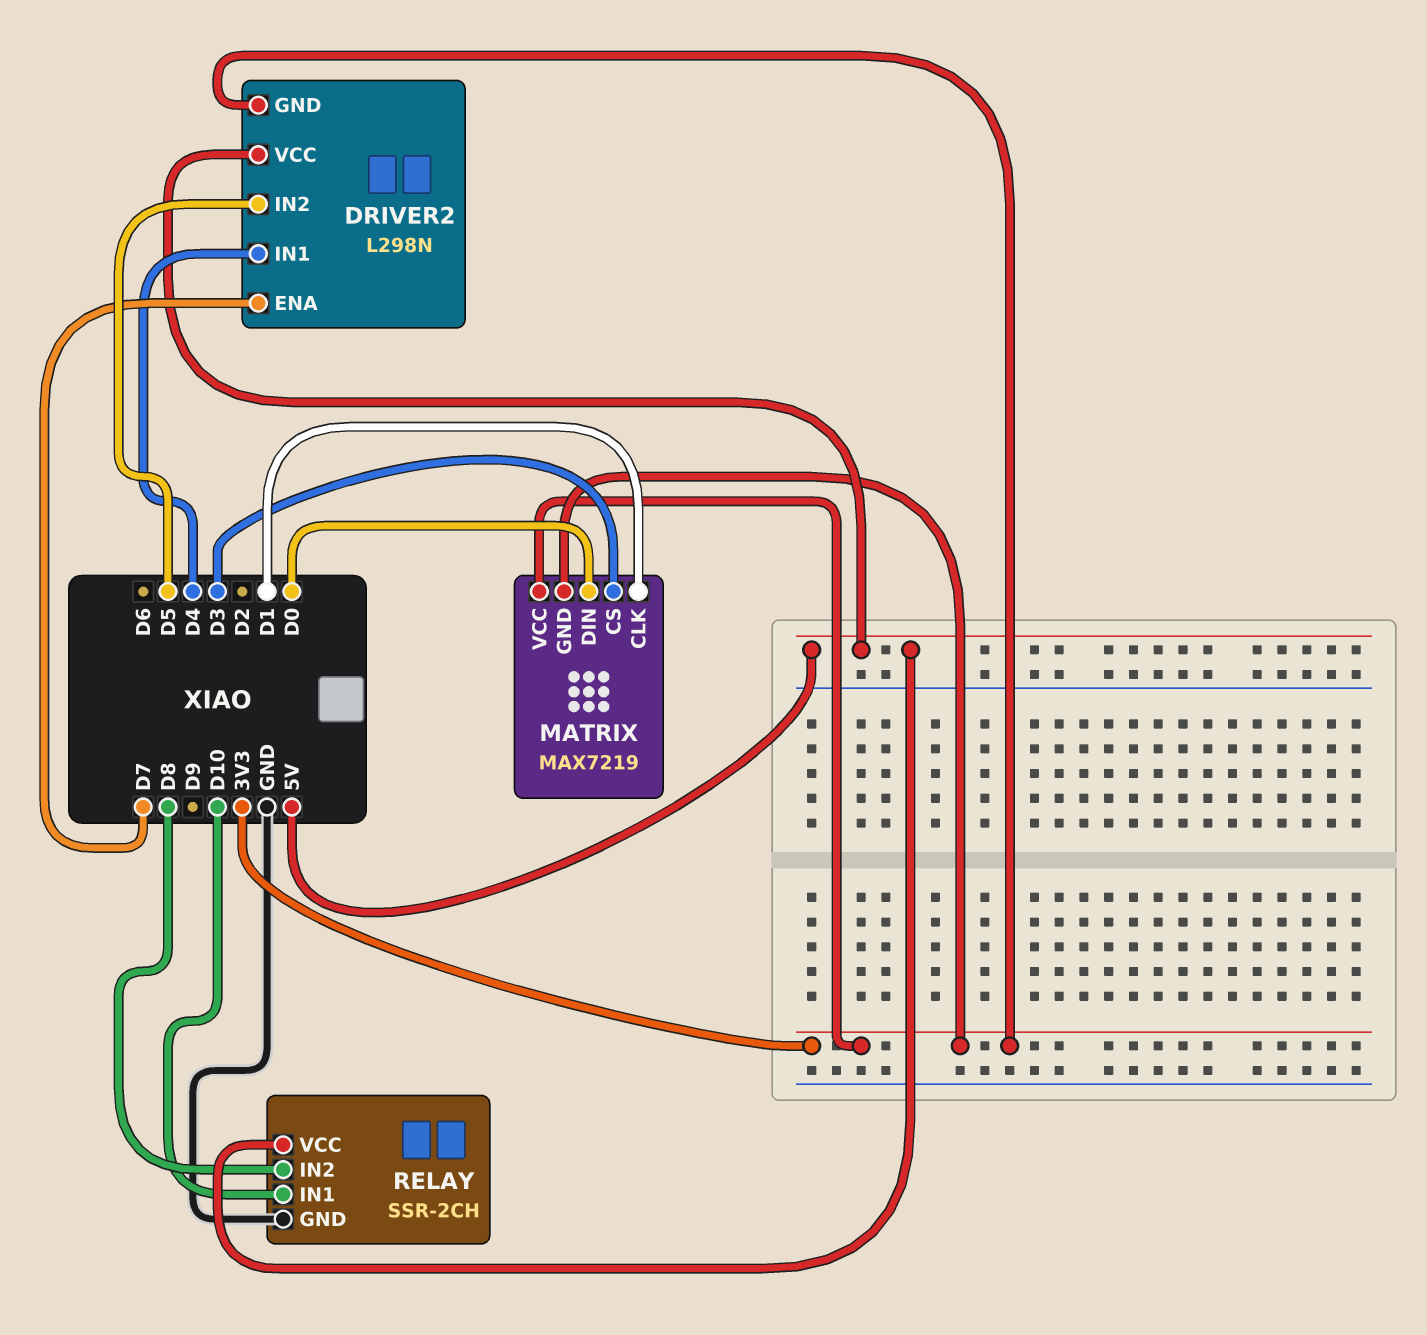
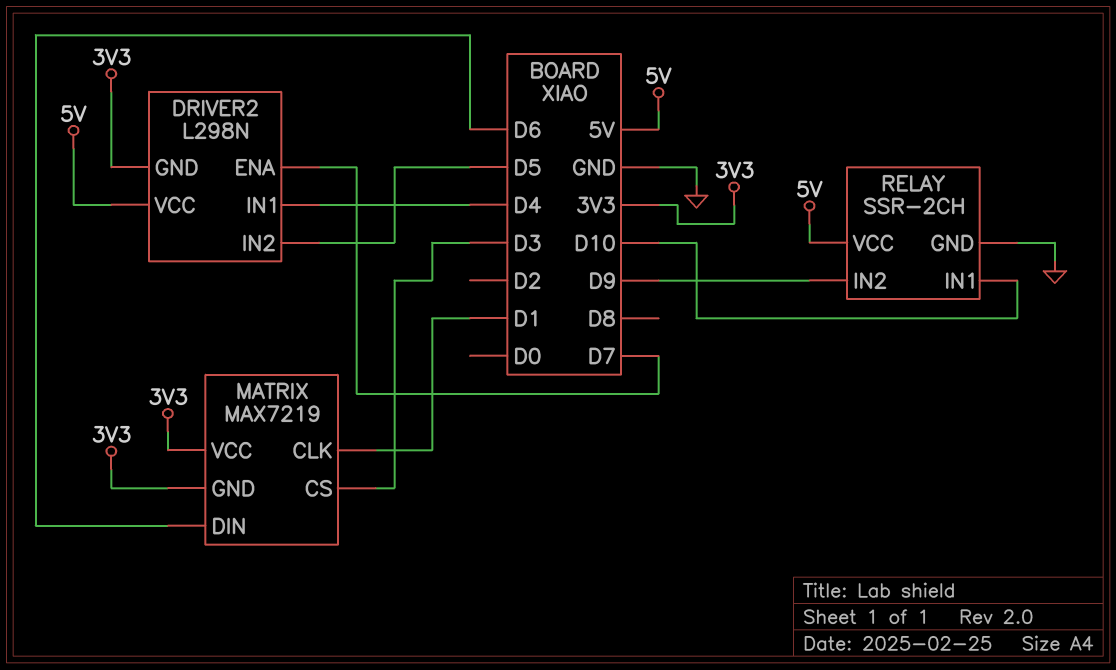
MATRIX pin DIN: D0 -> D6
RELAY pin IN2: D8 -> D9

